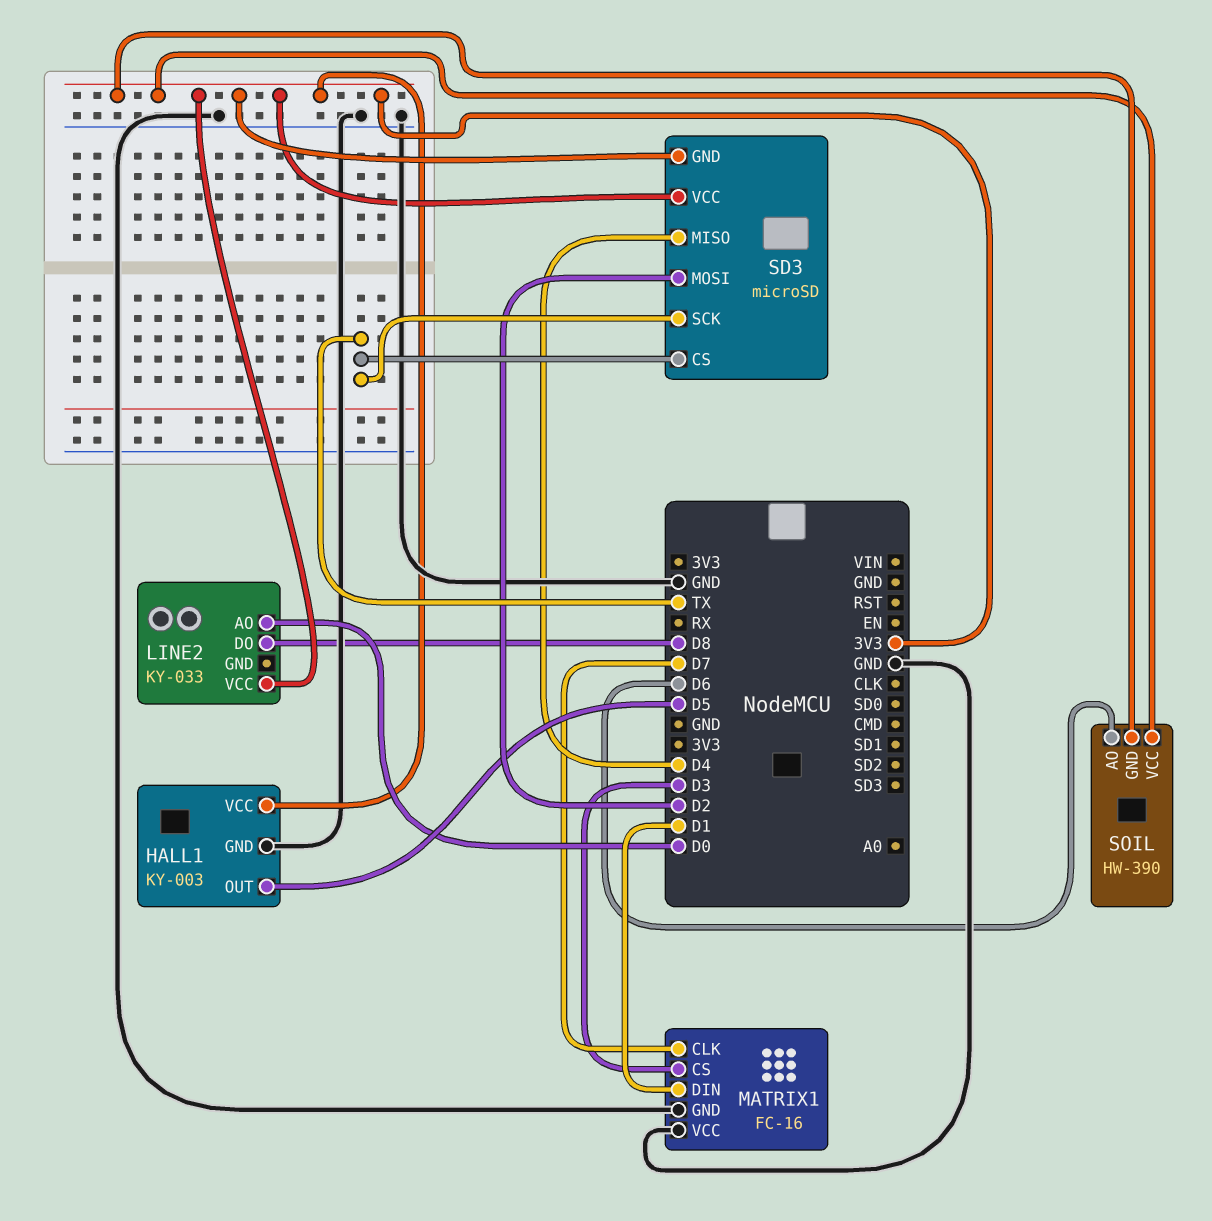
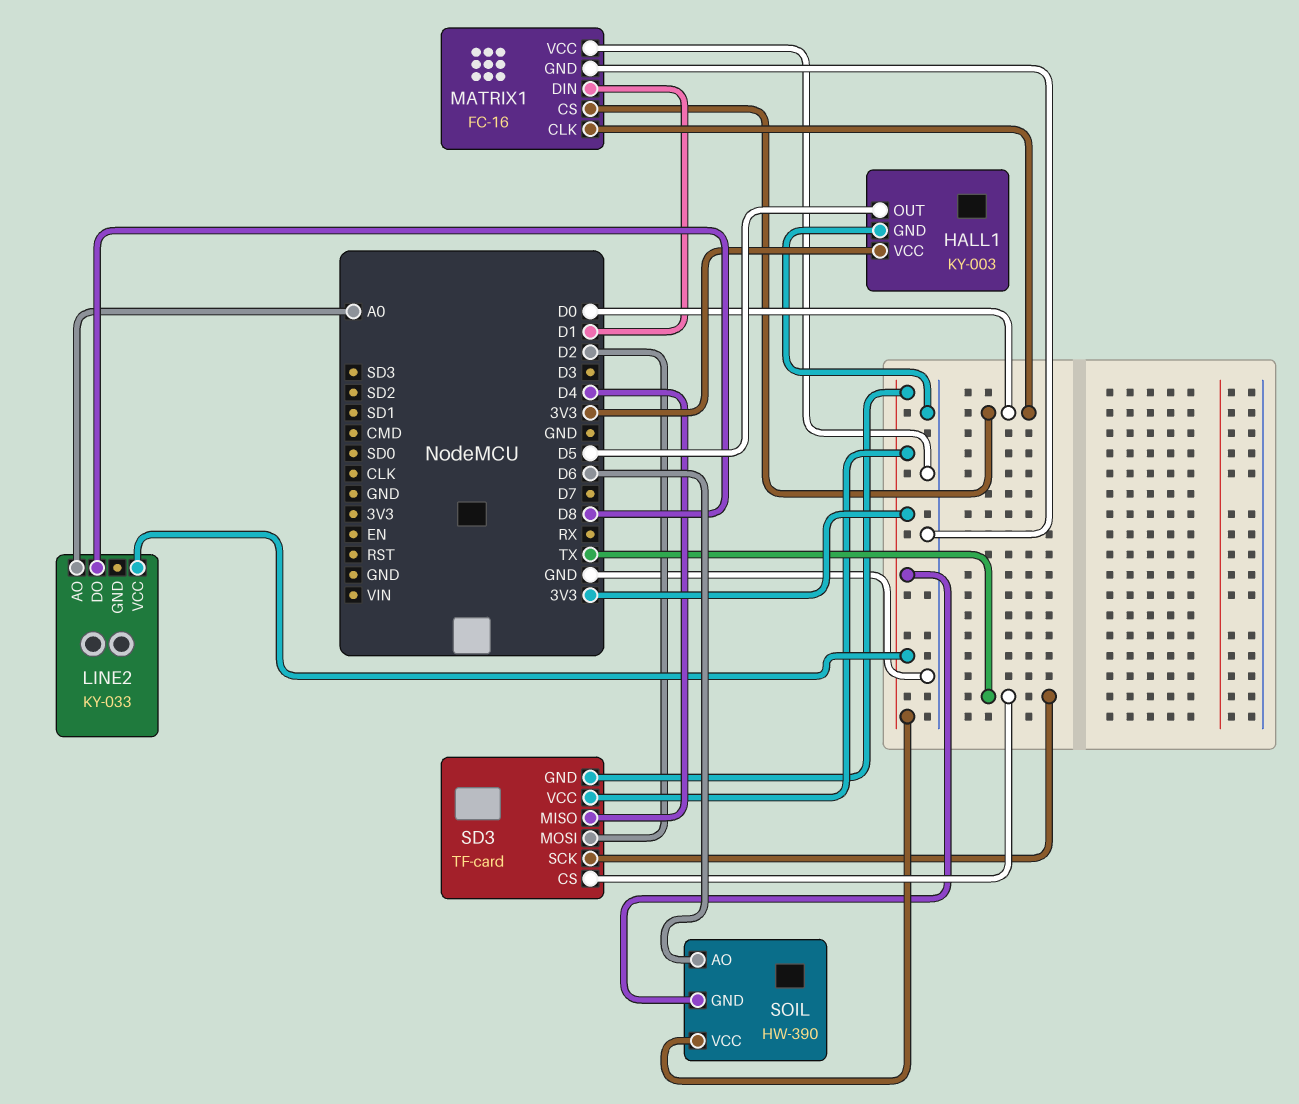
LINE2 pin AO: D0 -> A0
MATRIX1 pin CLK: D7 -> D0
MATRIX1 pin CS: D3 -> D0
SD3: microSD -> TF-card

